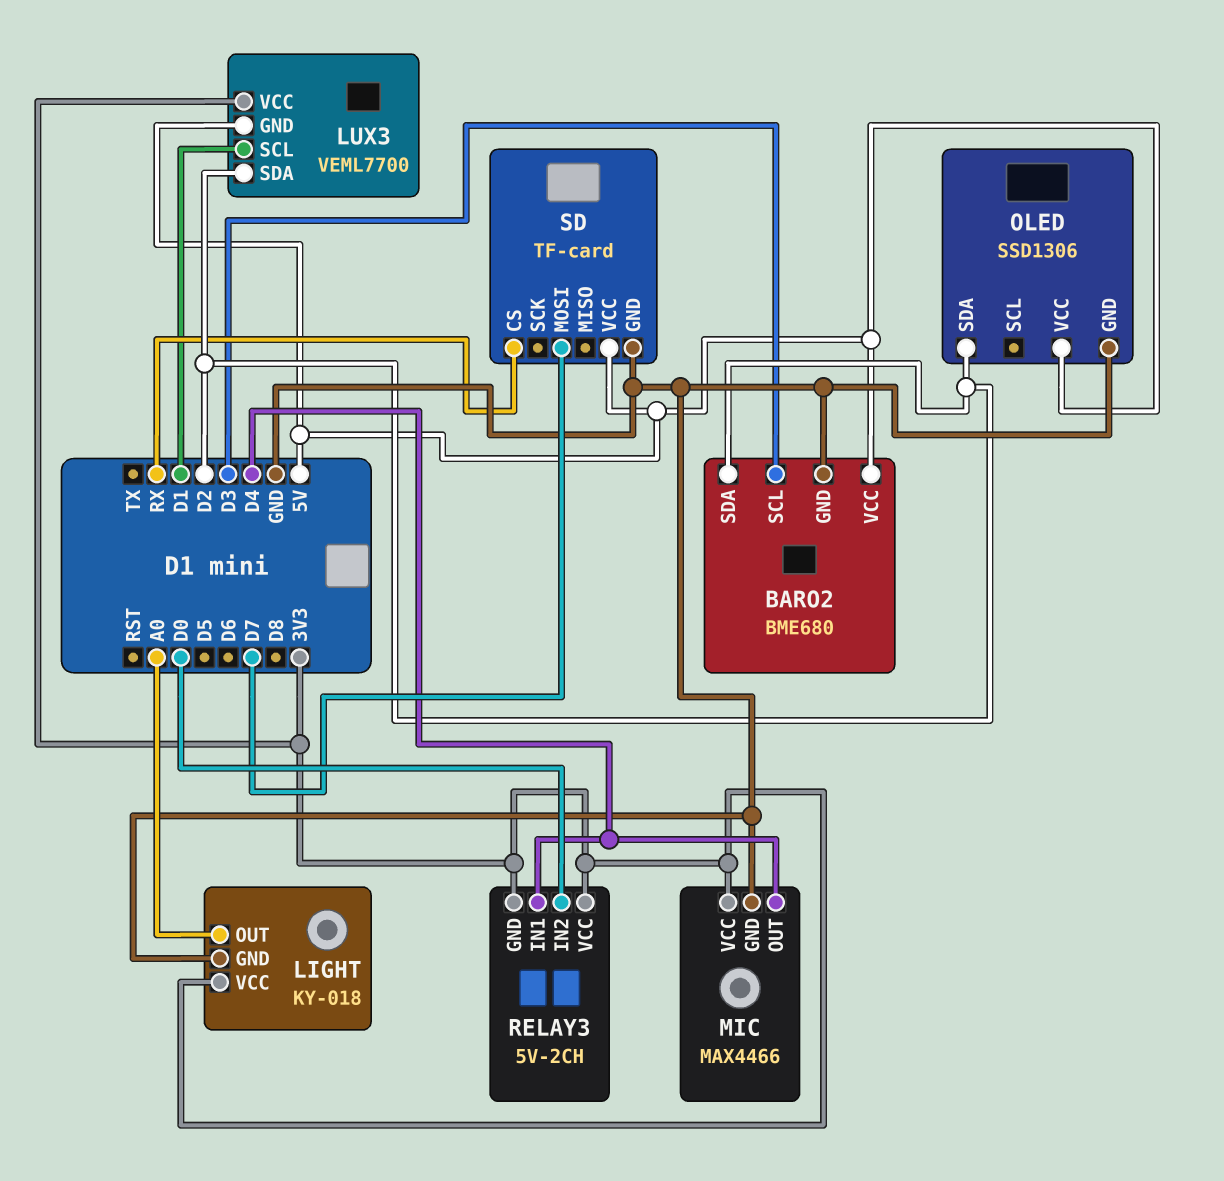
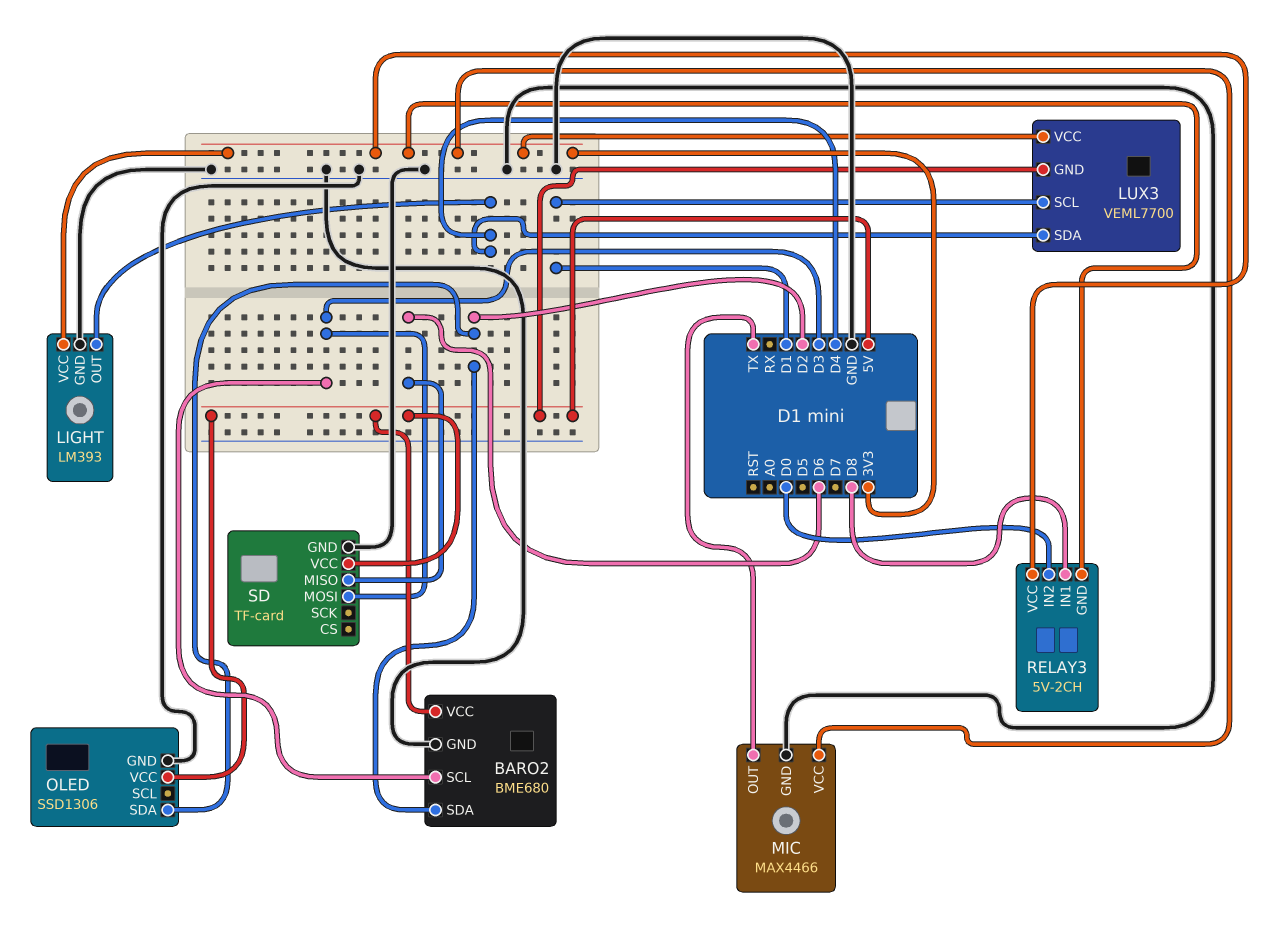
LIGHT: KY-018 -> LM393
LIGHT pin OUT: A0 -> D4
LUX3 pin SDA: D2 -> D4
MIC pin OUT: D4 -> TX
RELAY3 pin IN1: D4 -> D8
SD pin CS: RX -> none
SD pin MISO: none -> D6
SD pin MOSI: D7 -> D3

